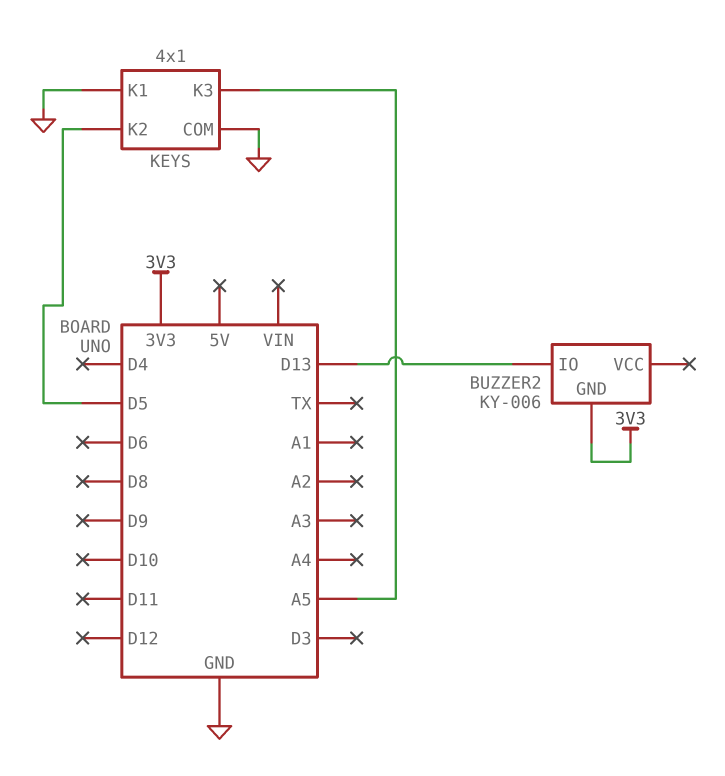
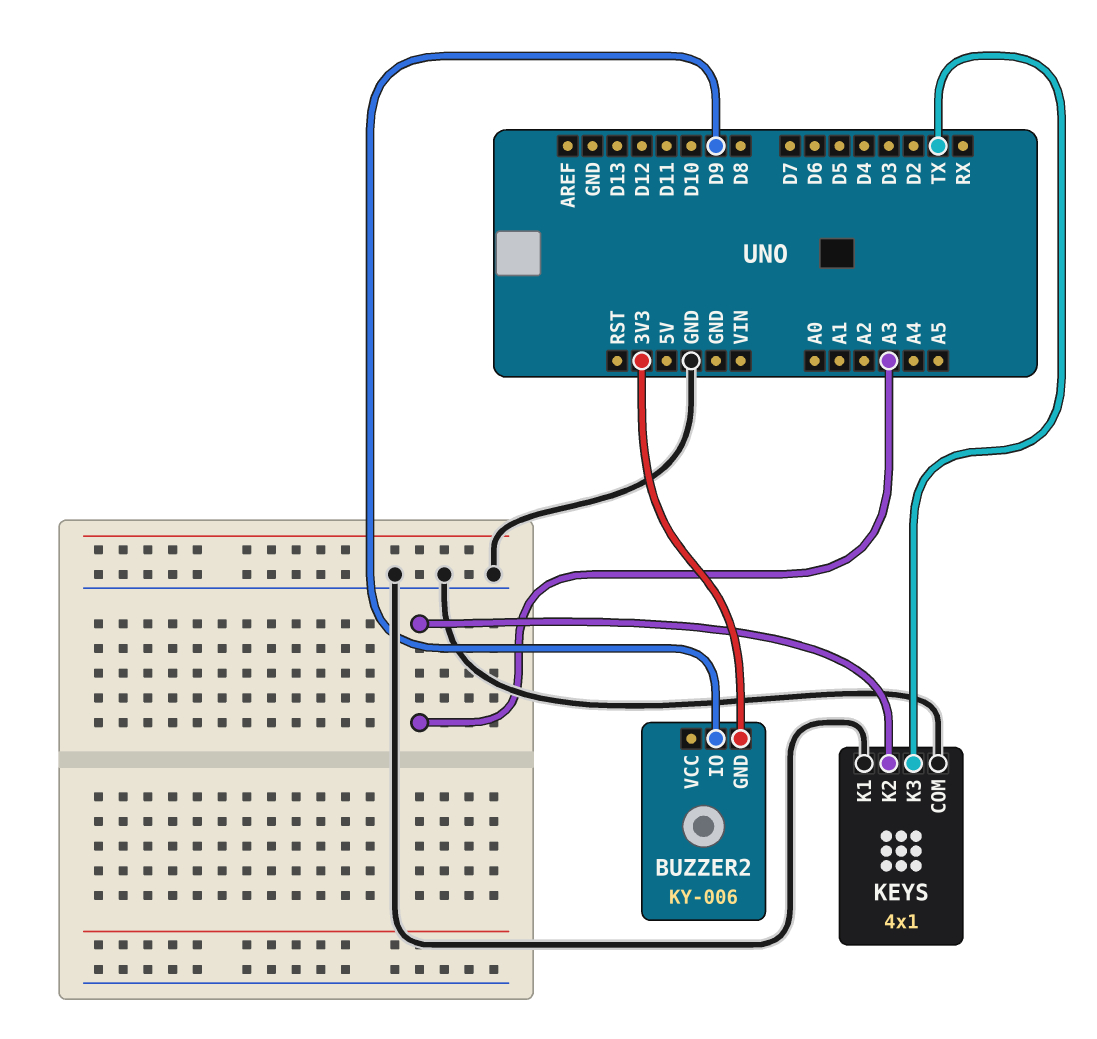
BUZZER2 pin IO: D13 -> D9
KEYS pin K2: D5 -> A3
KEYS pin K3: A5 -> TX

